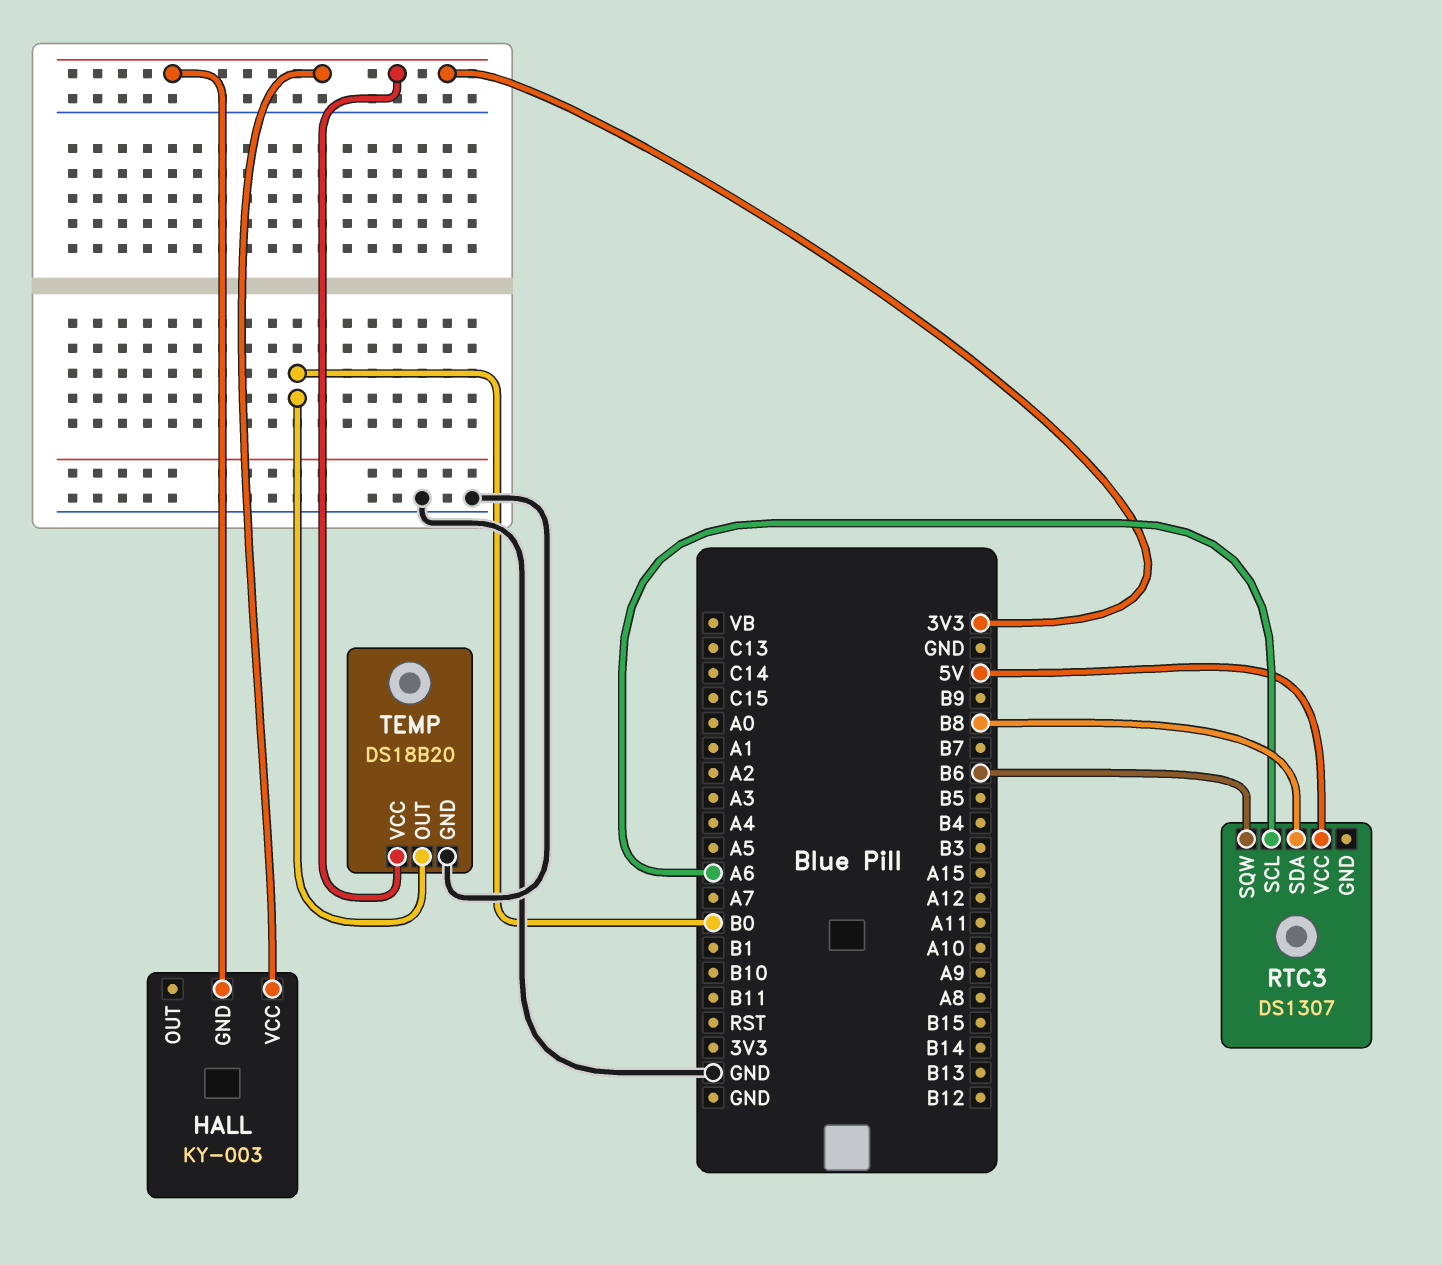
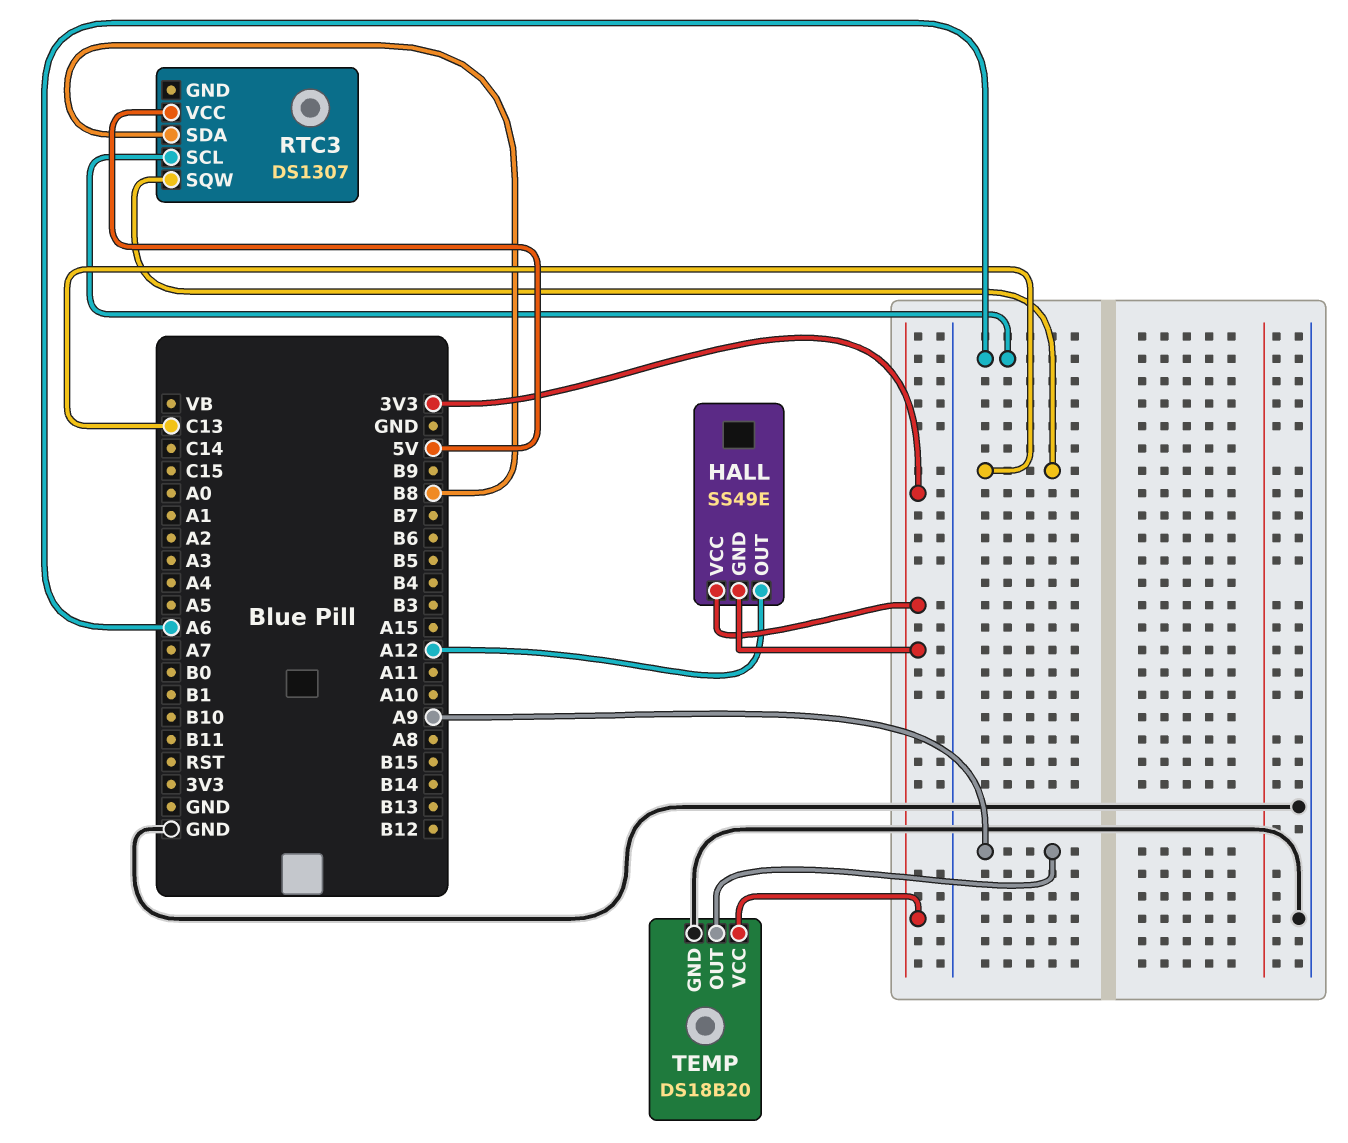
HALL: KY-003 -> SS49E
HALL pin OUT: none -> A12
RTC3 pin SQW: B6 -> C13
TEMP pin OUT: B0 -> A9

